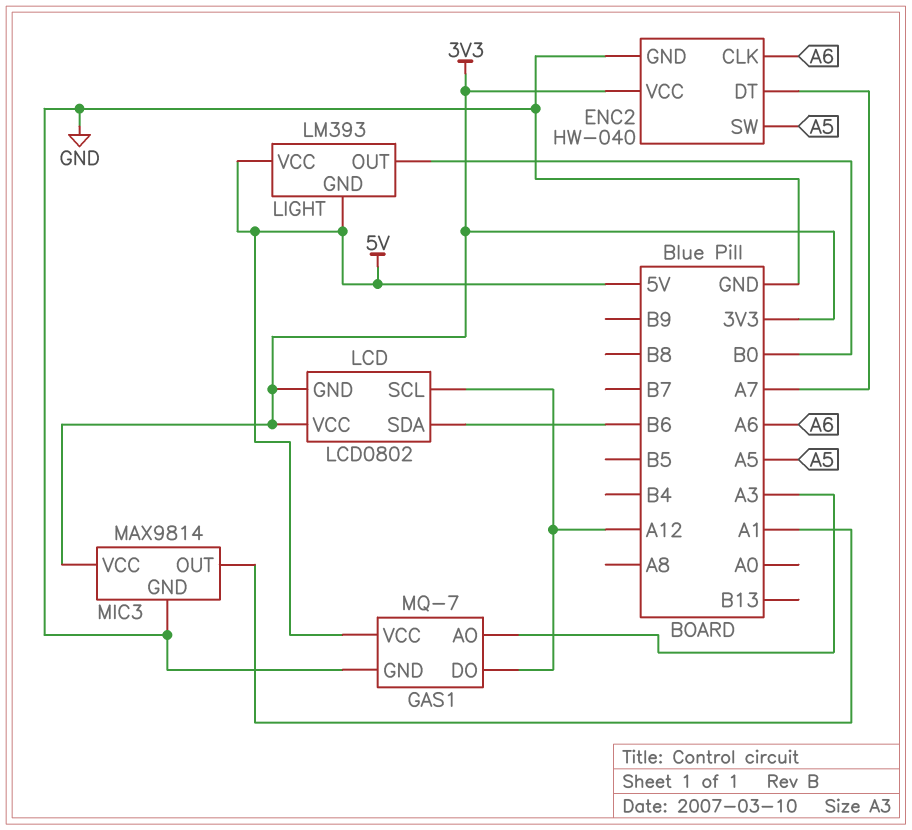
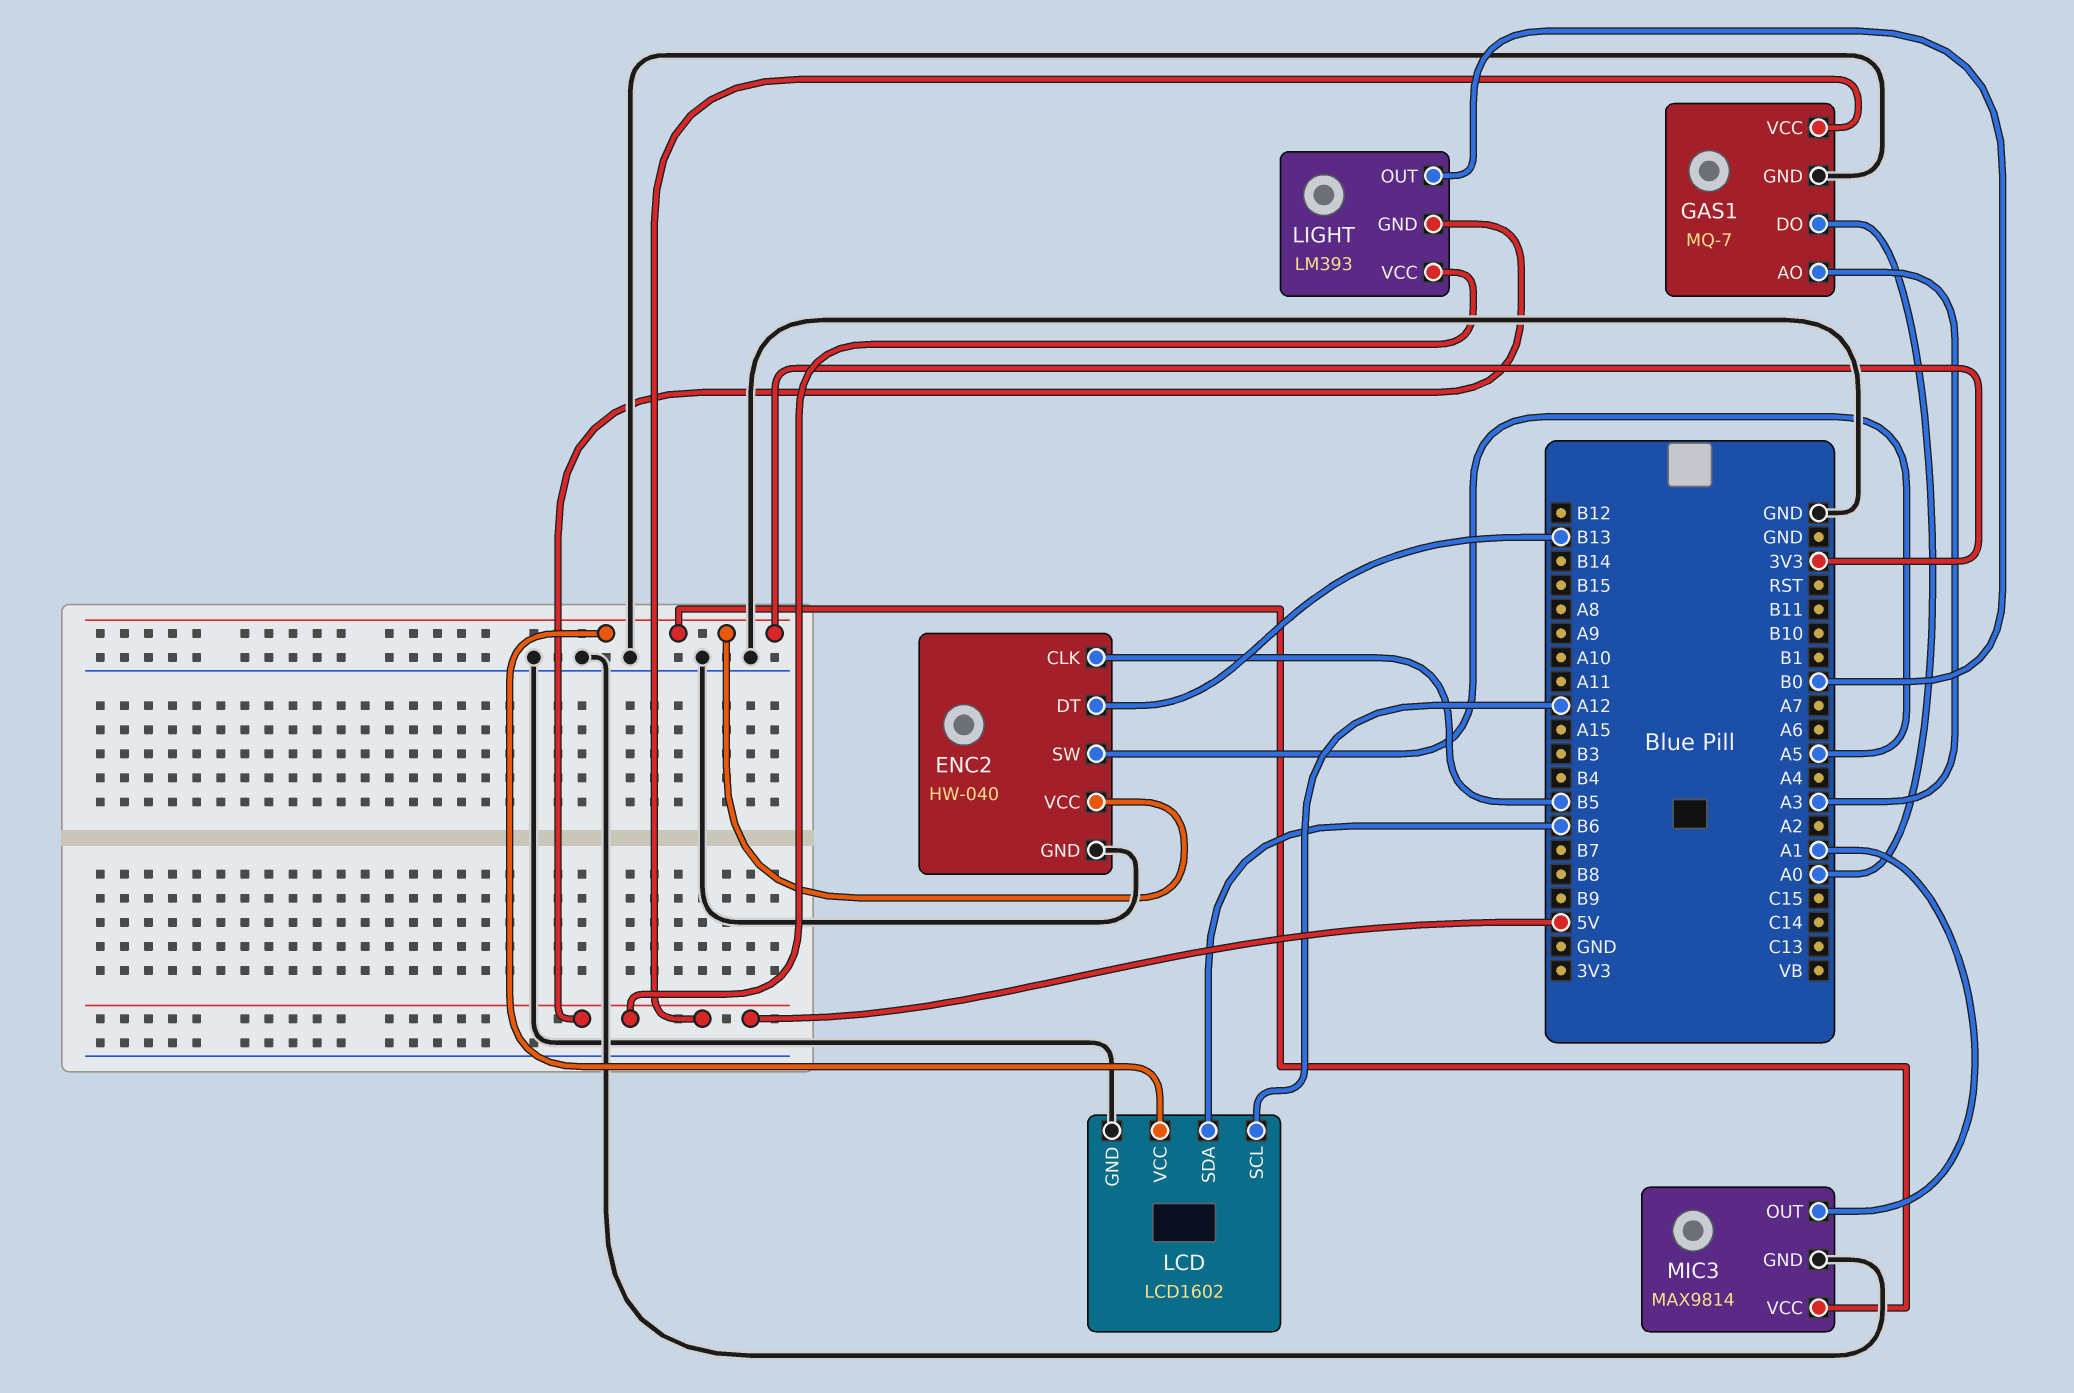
ENC2 pin CLK: A6 -> B5
ENC2 pin DT: A7 -> B13
GAS1 pin DO: A12 -> A0
LCD: LCD0802 -> LCD1602
LCD pin GND: 3V3 -> GND

